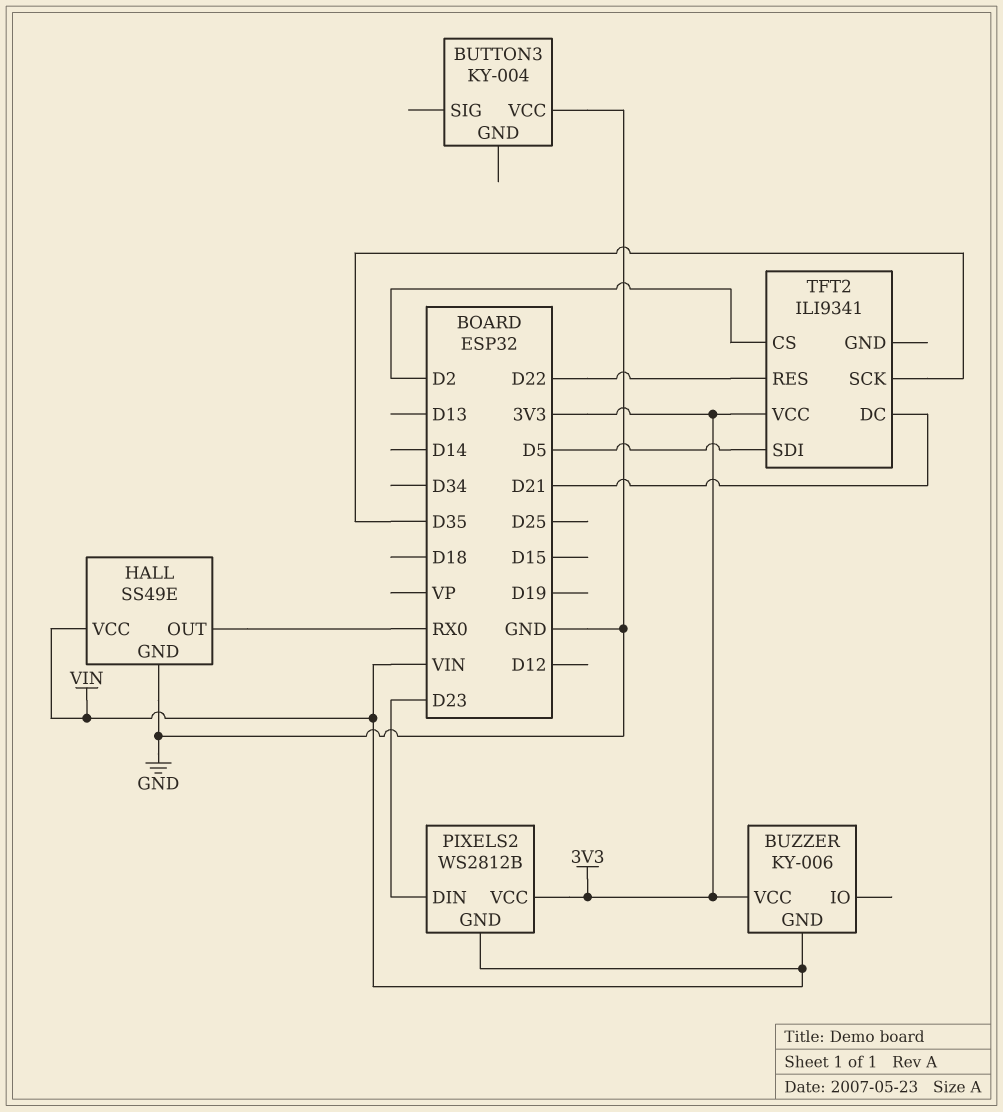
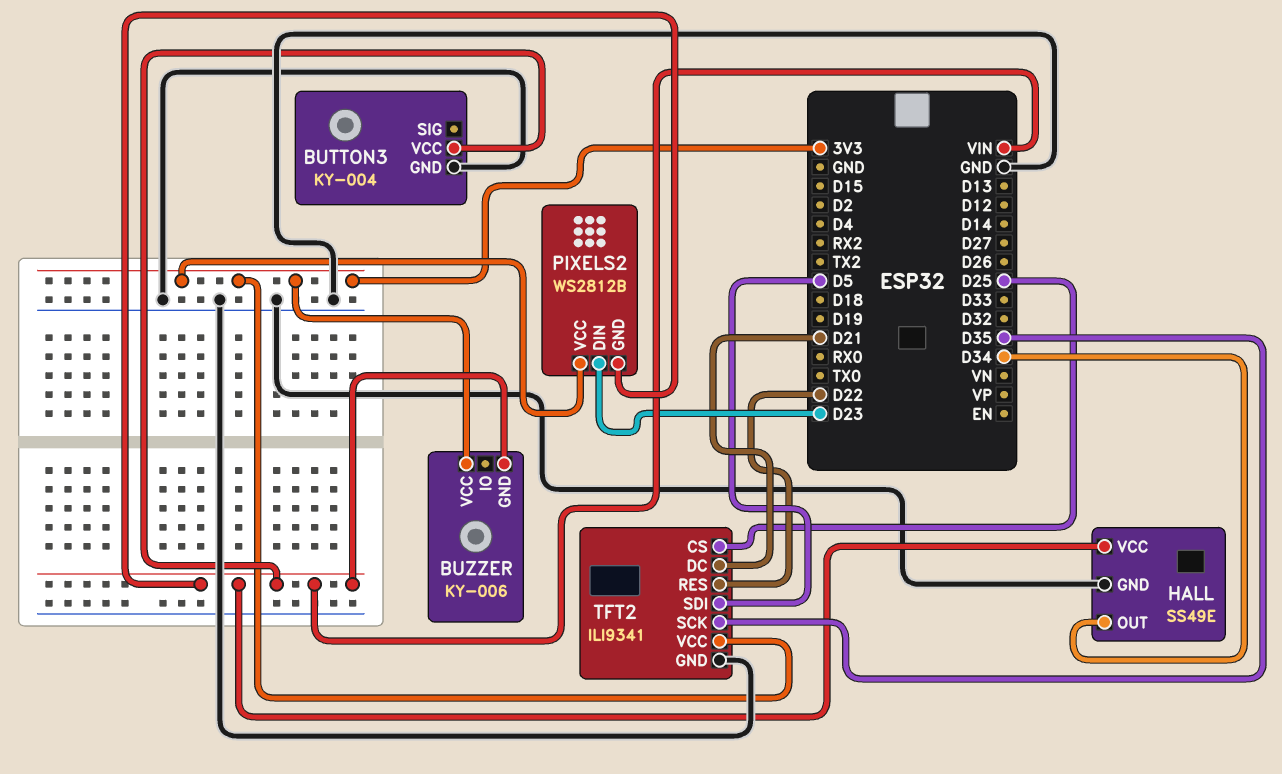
BUTTON3 pin GND: none -> GND
BUTTON3 pin VCC: GND -> VIN
HALL pin OUT: RX0 -> D34
TFT2 pin CS: D2 -> D25
TFT2 pin GND: none -> GND

